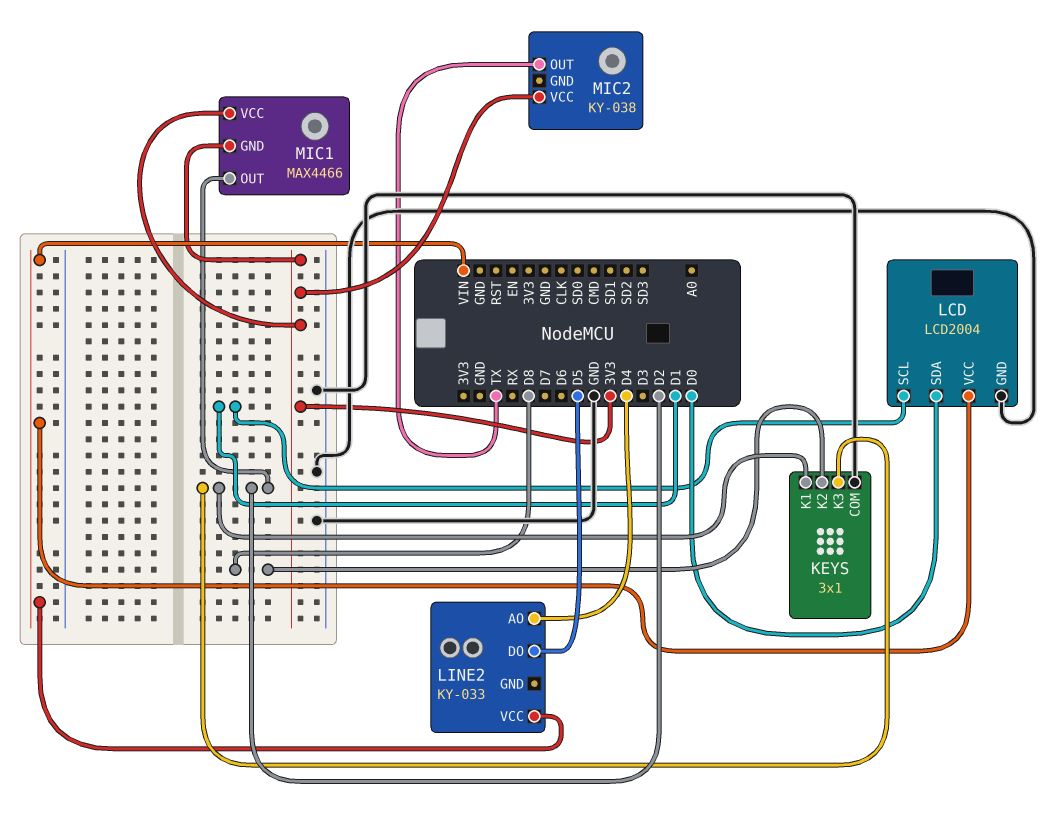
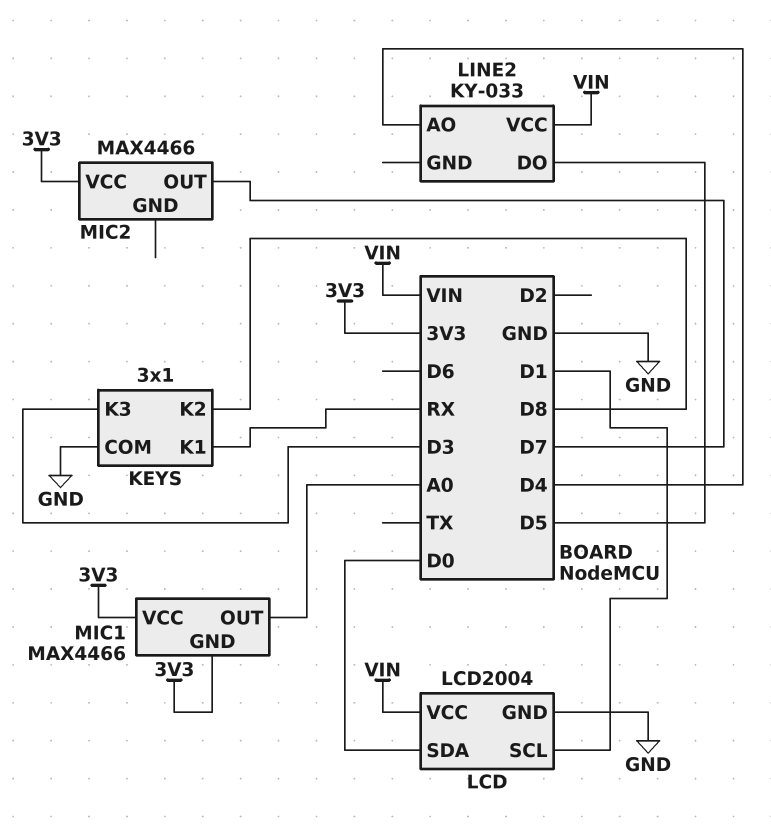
KEYS pin K1: D2 -> RX
KEYS pin K3: D2 -> D3
MIC1 pin OUT: D2 -> A0
MIC2: KY-038 -> MAX4466
MIC2 pin OUT: TX -> D7

